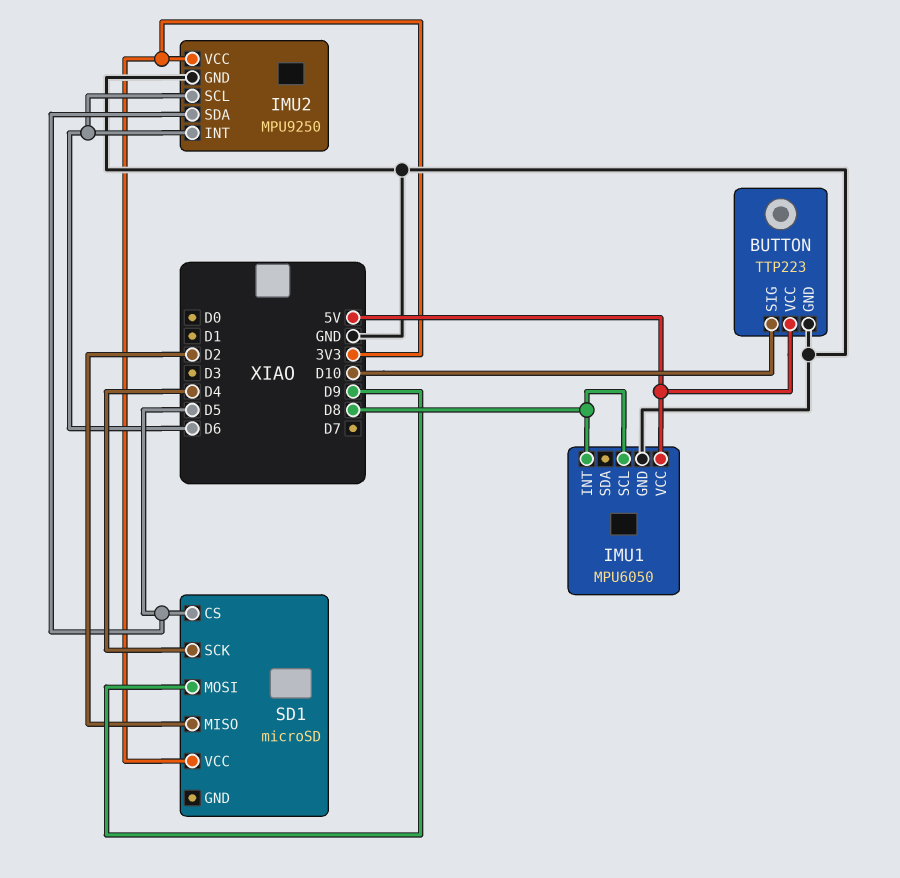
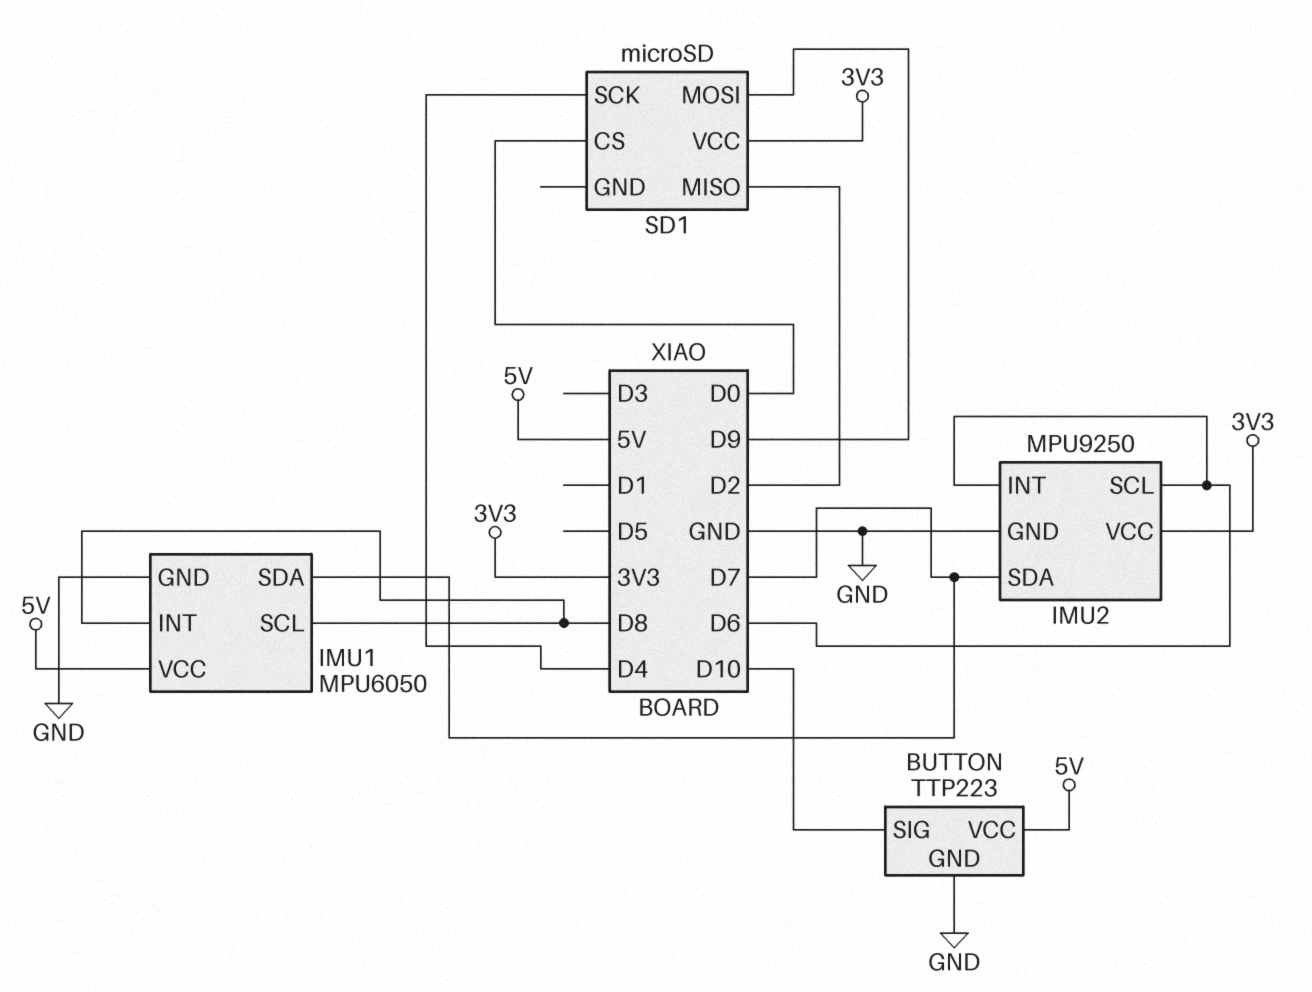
IMU1 pin SDA: none -> D7
IMU2 pin SDA: D5 -> D7
SD1 pin CS: D5 -> D0

